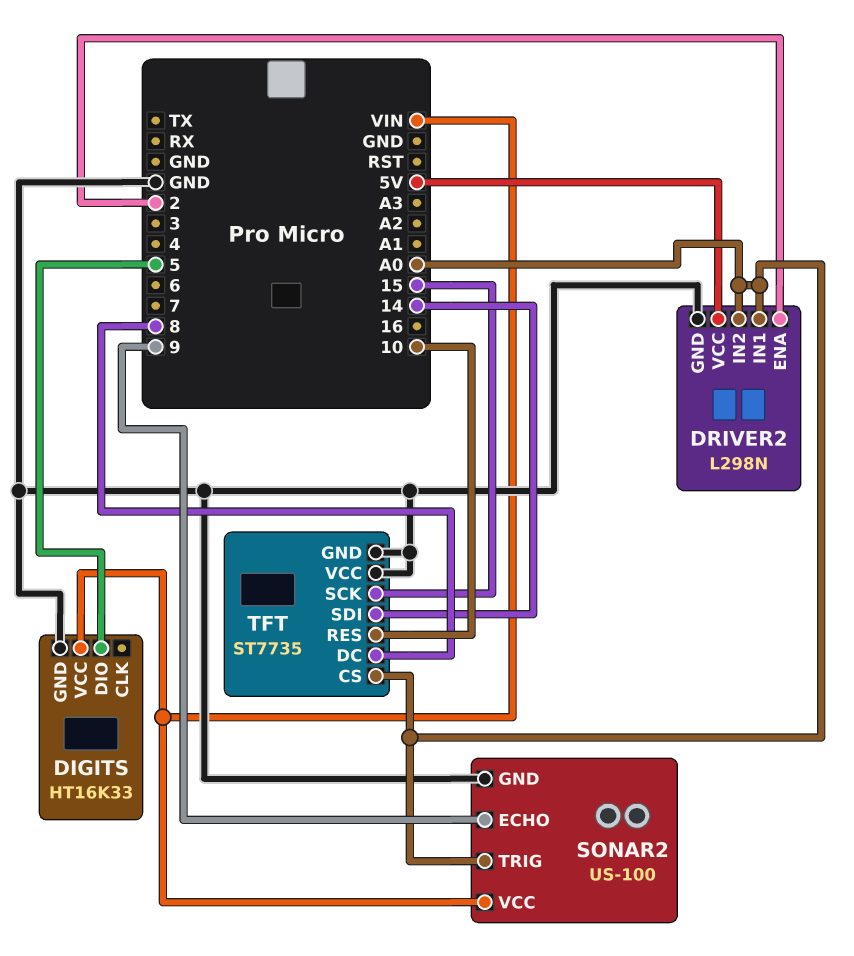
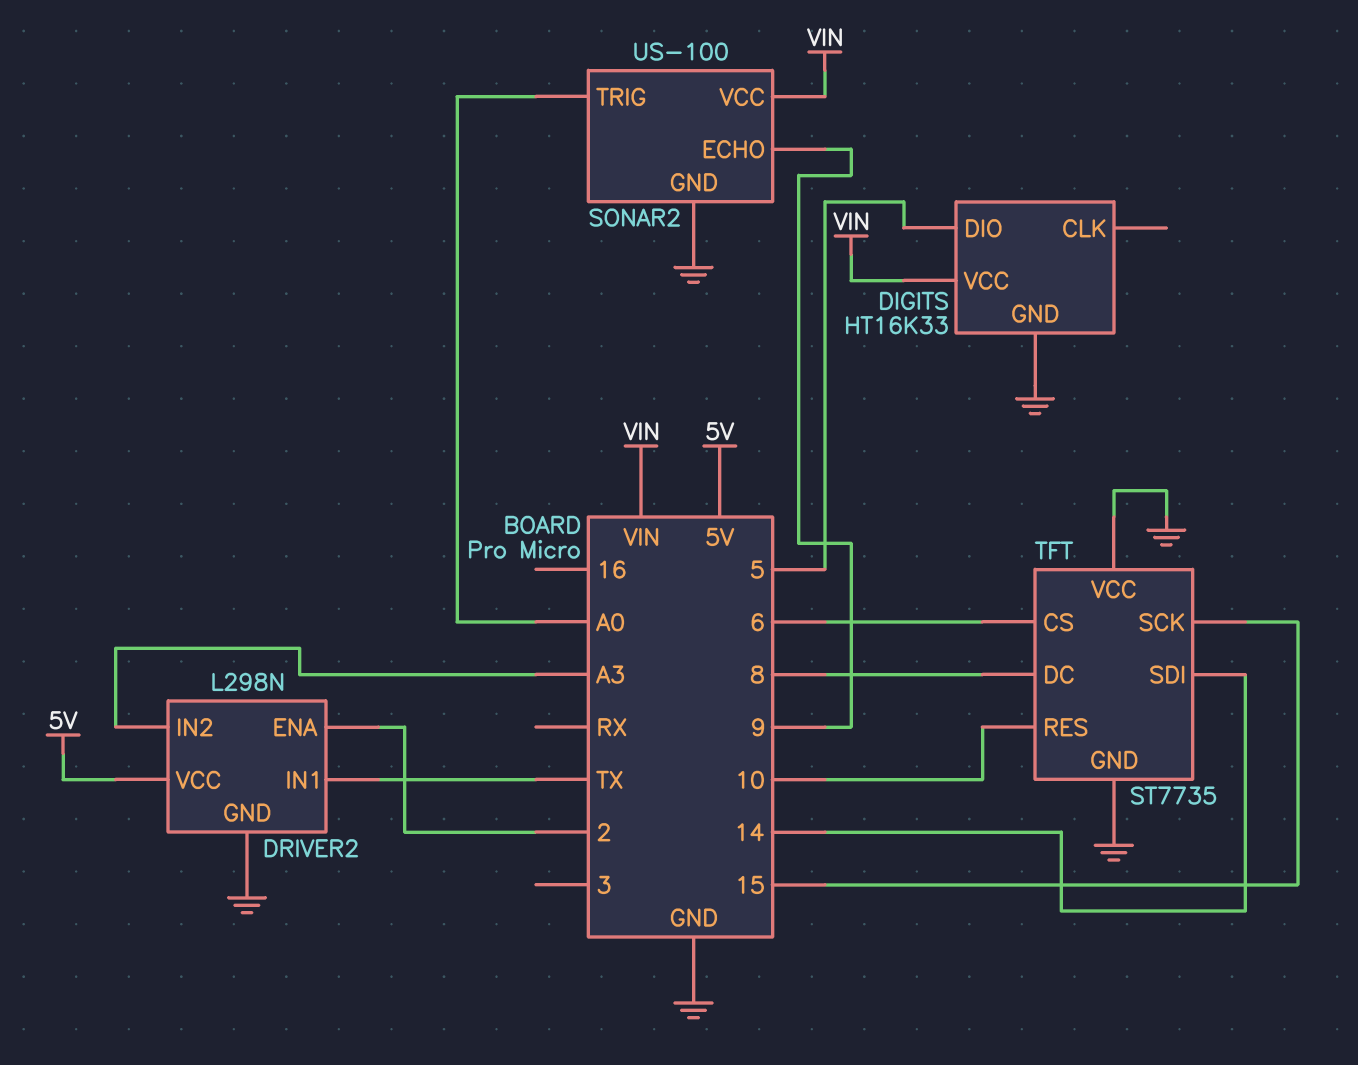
DRIVER2 pin IN1: A0 -> TX
DRIVER2 pin IN2: A0 -> A3
TFT pin CS: A0 -> 6

